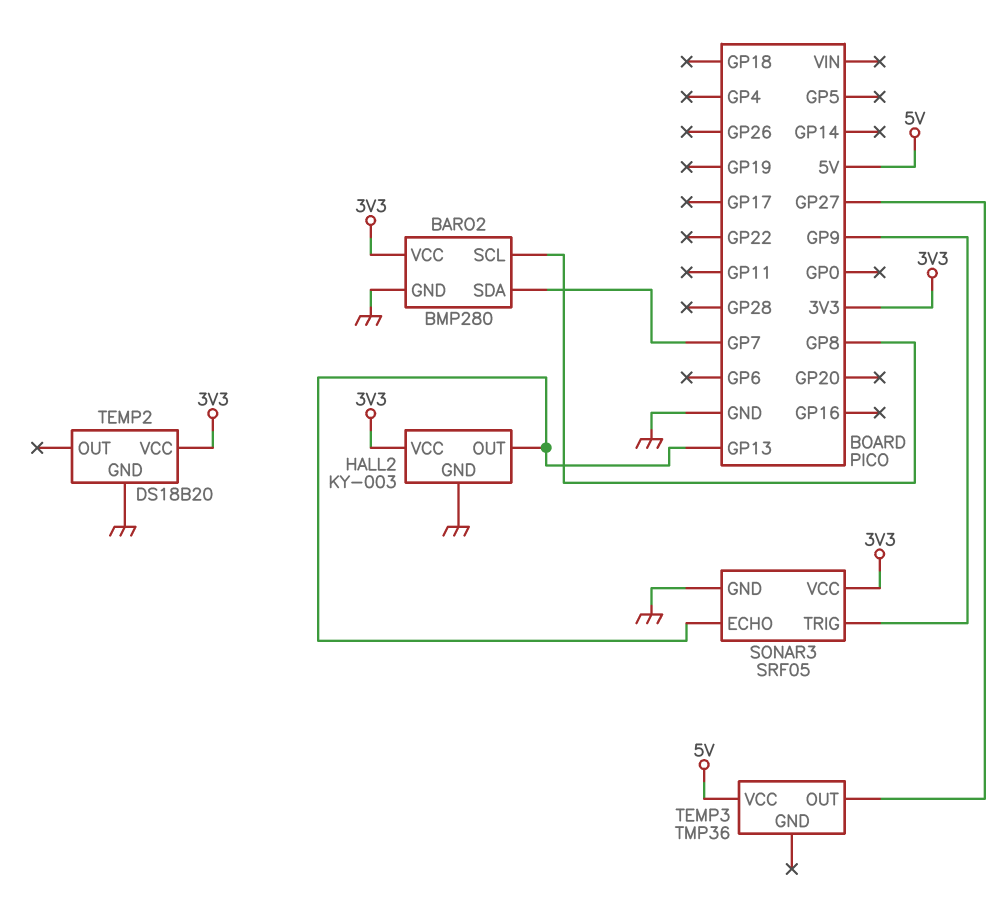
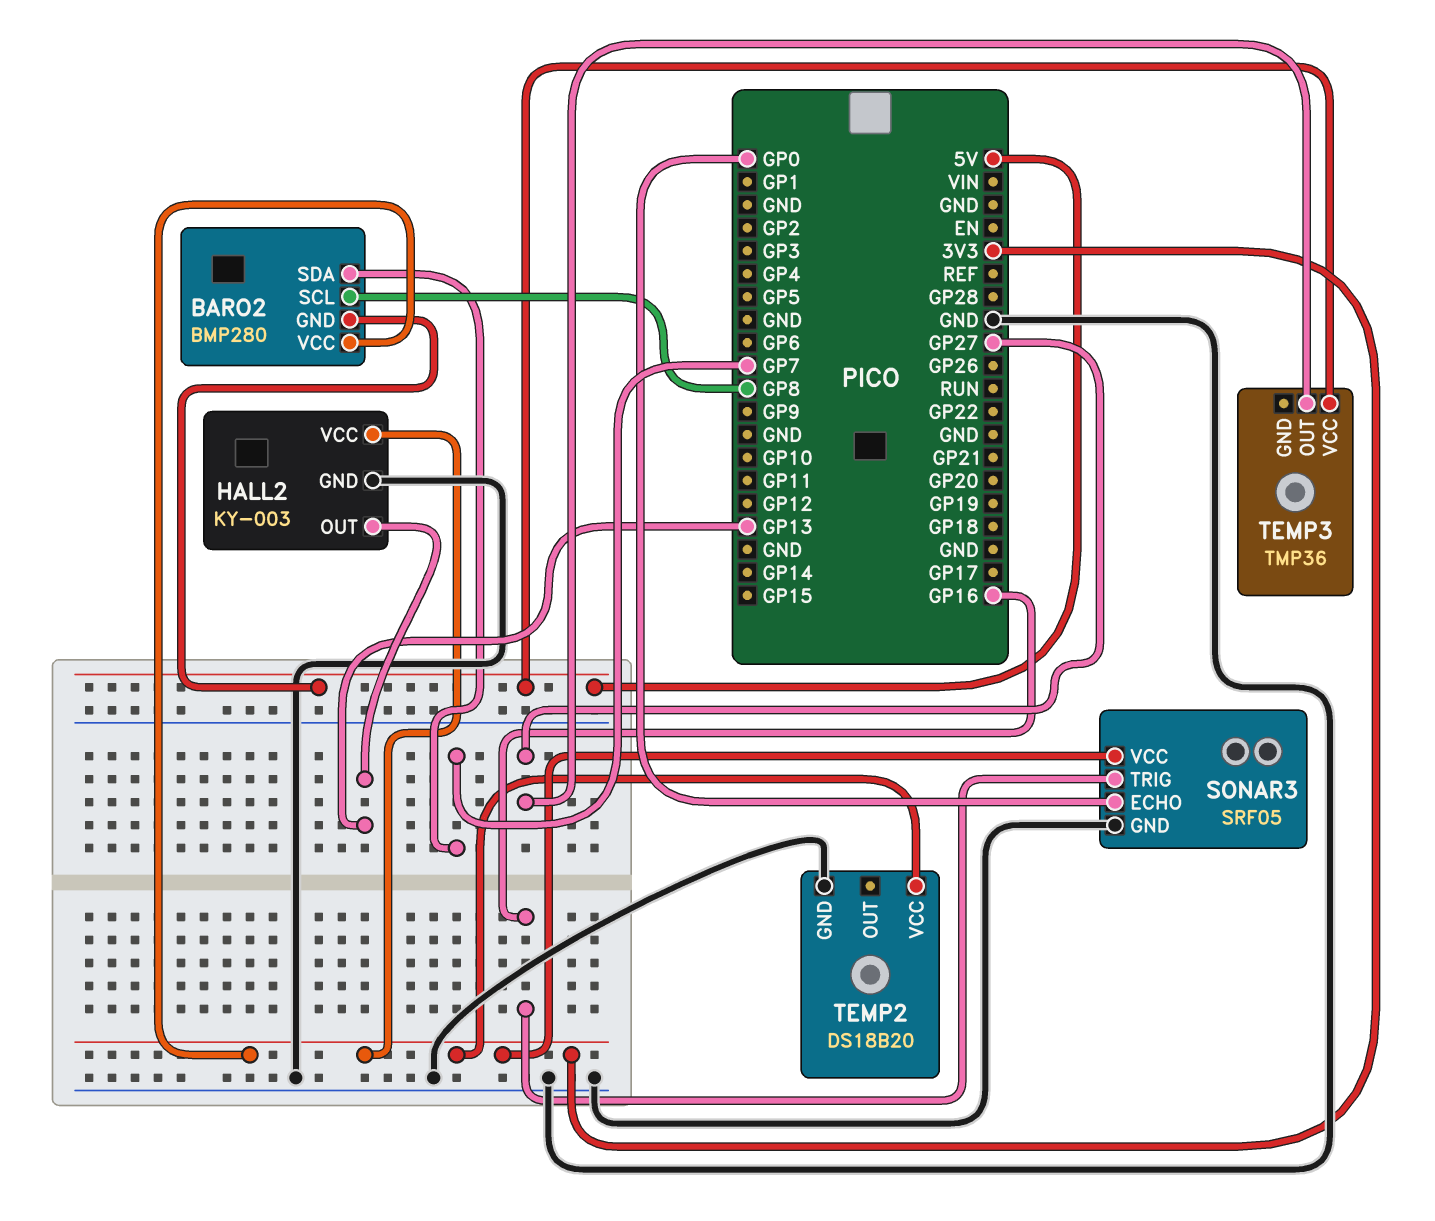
BARO2 pin GND: GND -> 5V
SONAR3 pin ECHO: GP13 -> GP0
SONAR3 pin TRIG: GP9 -> GP16

